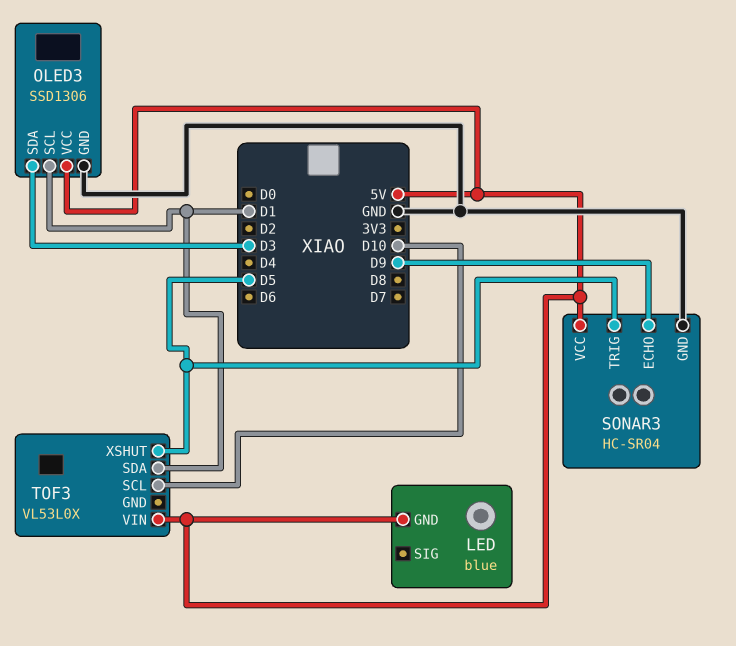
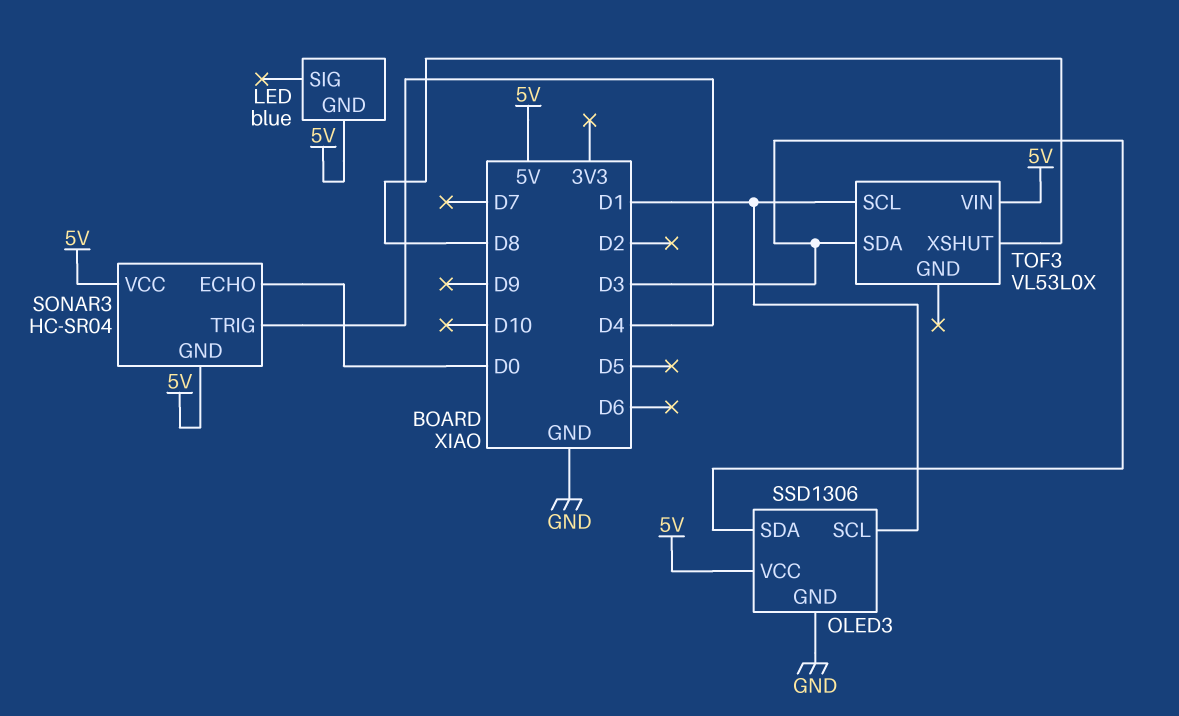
SONAR3 pin ECHO: D9 -> D0
SONAR3 pin GND: GND -> 5V
SONAR3 pin TRIG: D5 -> D4
TOF3 pin SCL: D10 -> D1
TOF3 pin SDA: D1 -> D3
TOF3 pin XSHUT: D5 -> D8

